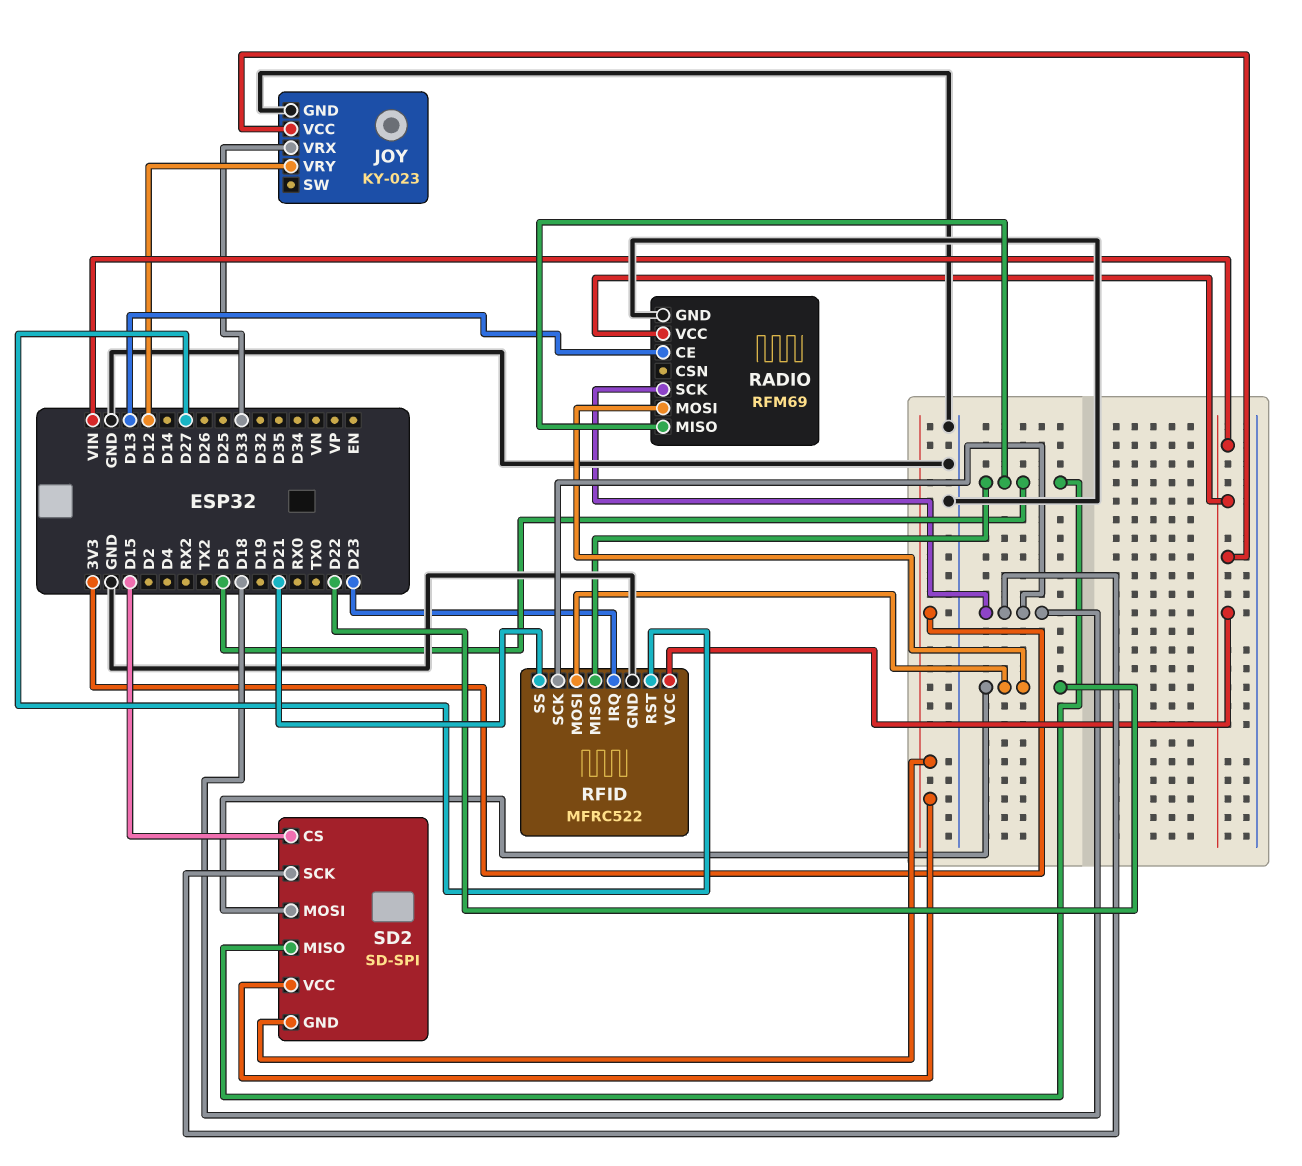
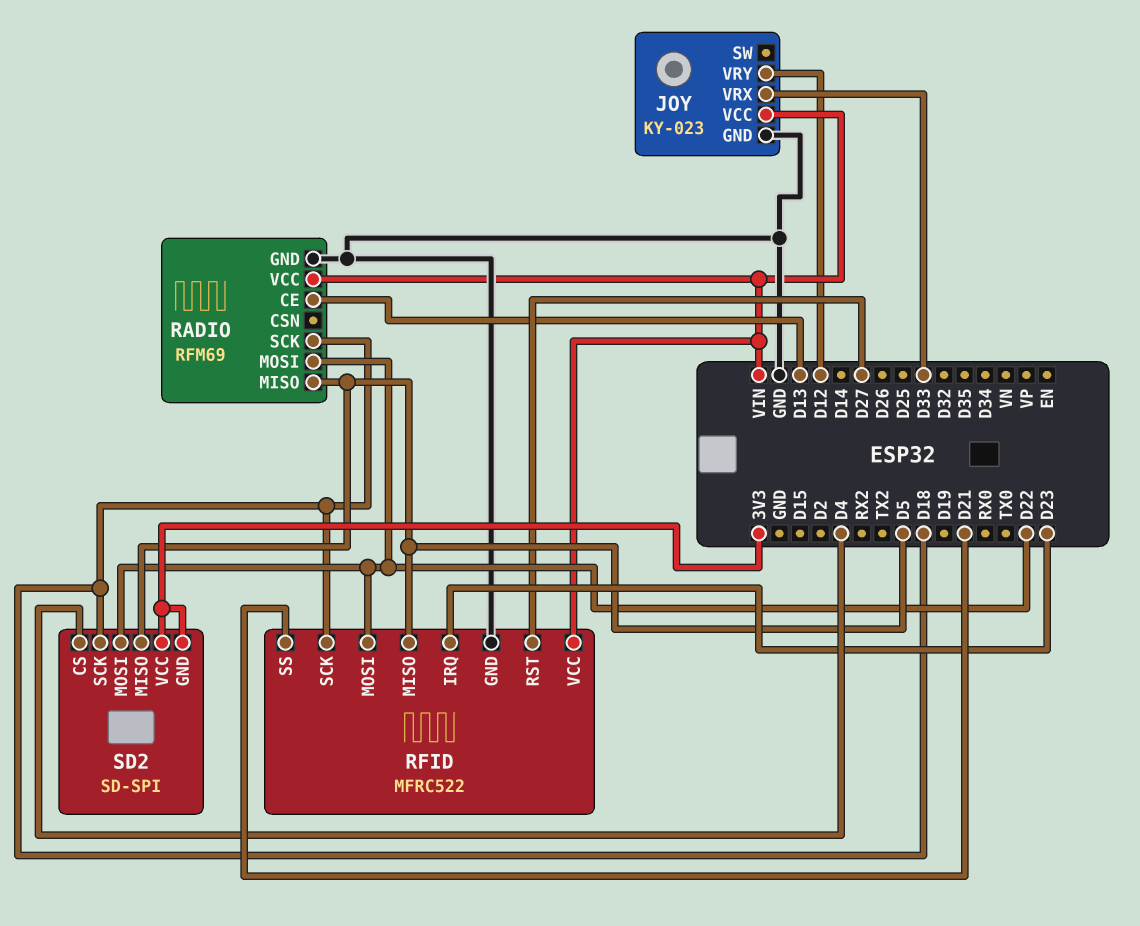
SD2 pin CS: D15 -> D4

